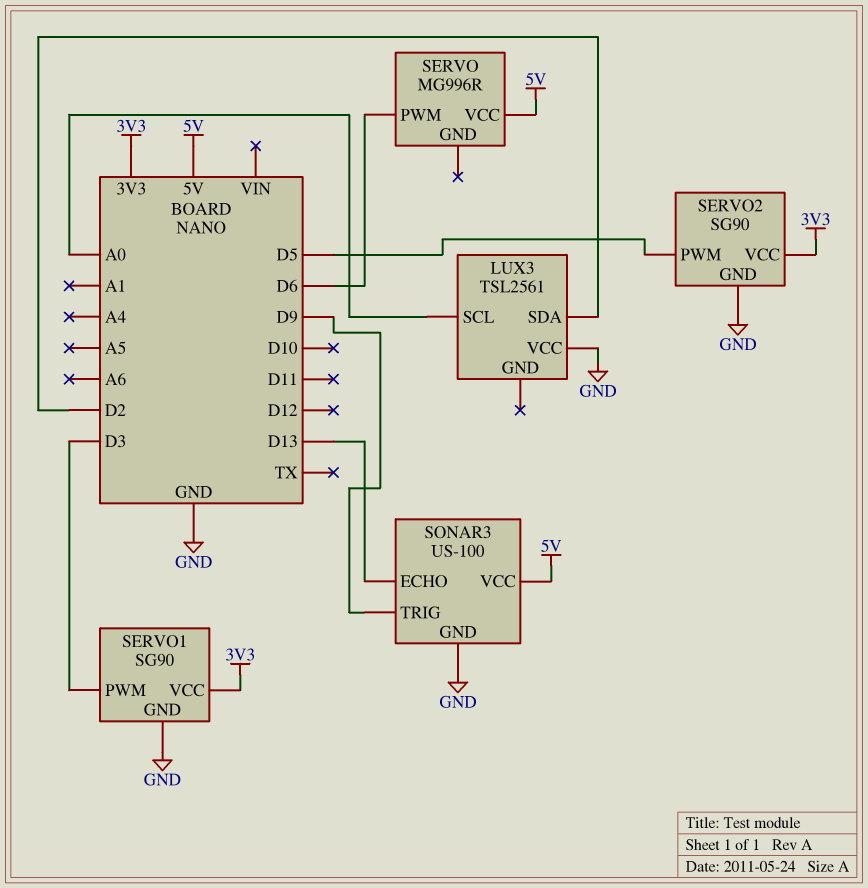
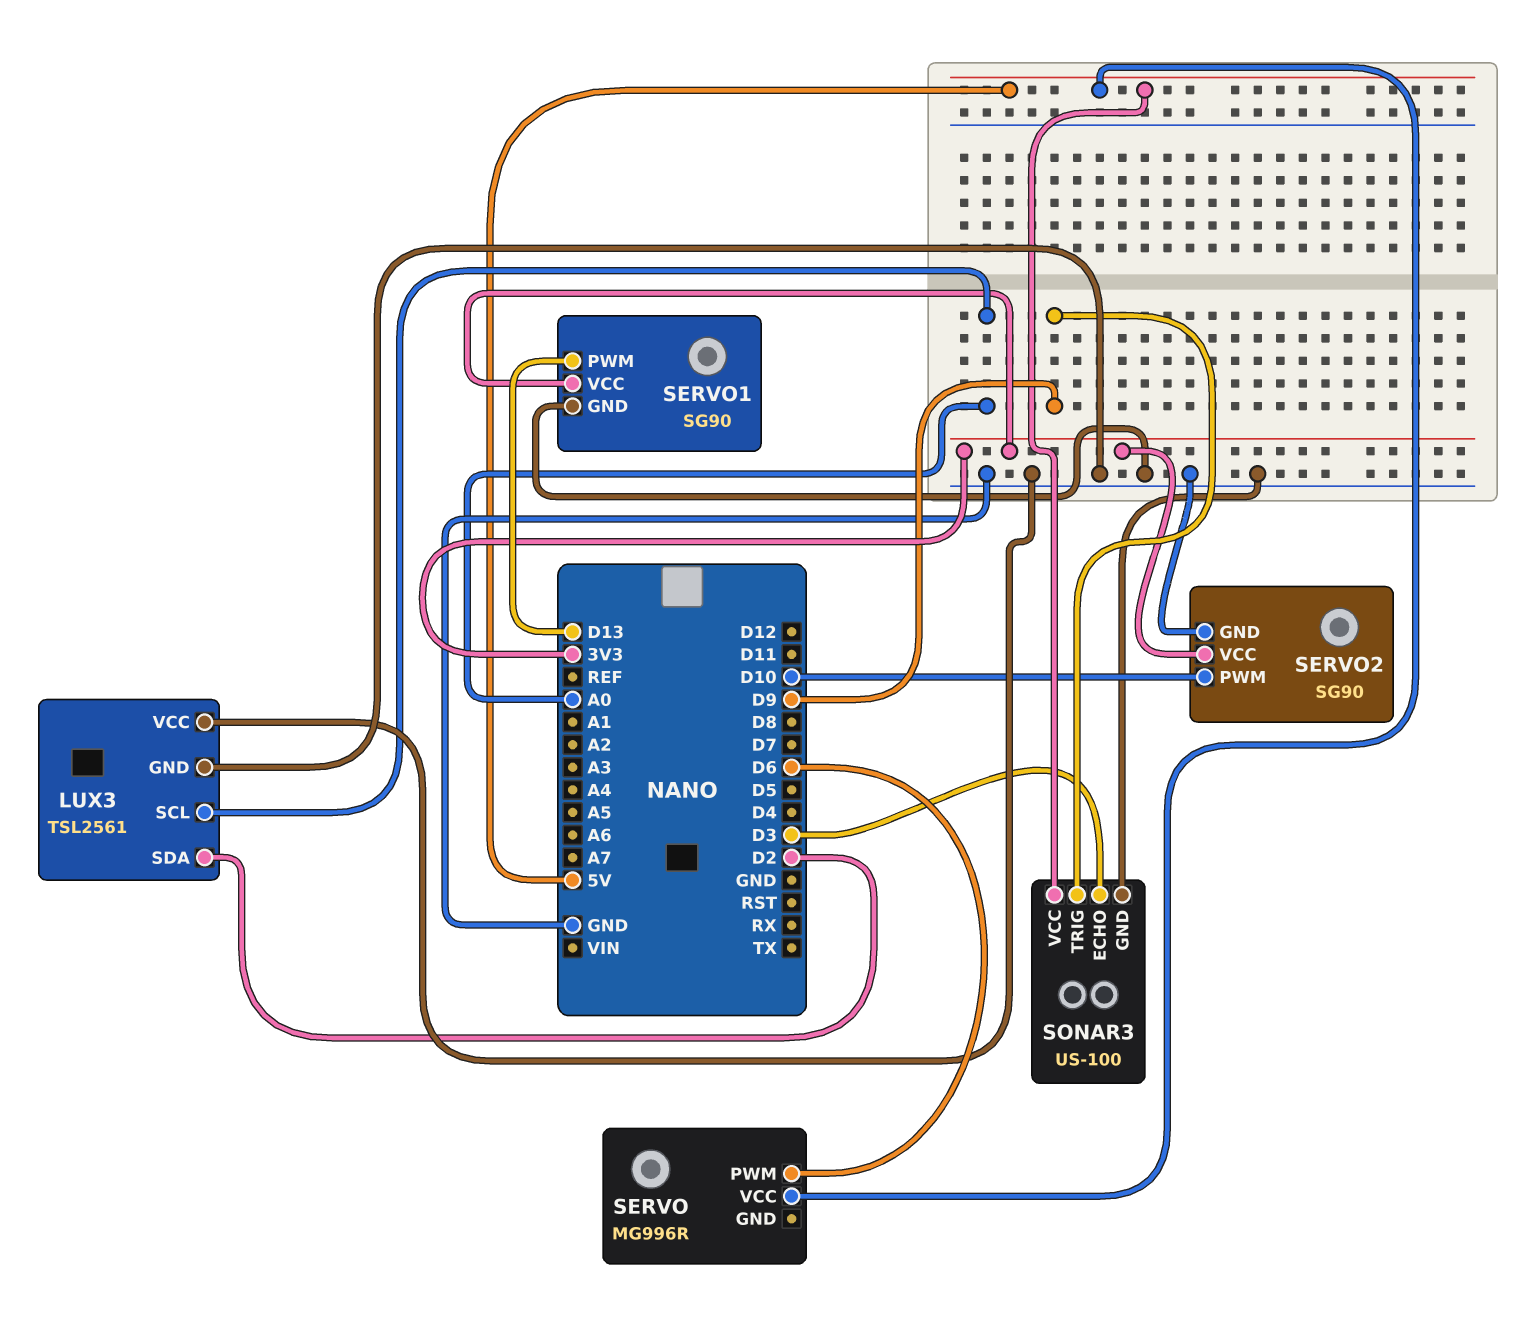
LUX3 pin GND: none -> GND
SERVO1 pin PWM: D3 -> D13
SERVO2 pin PWM: D5 -> D10
SONAR3 pin ECHO: D13 -> D3

